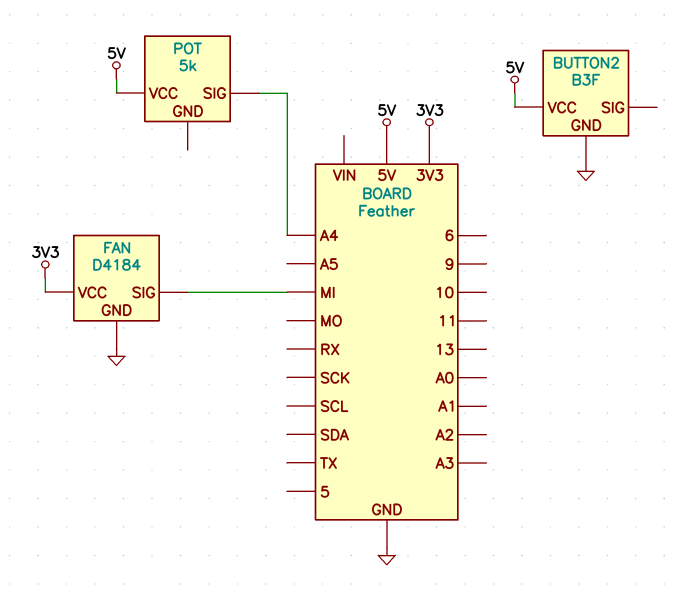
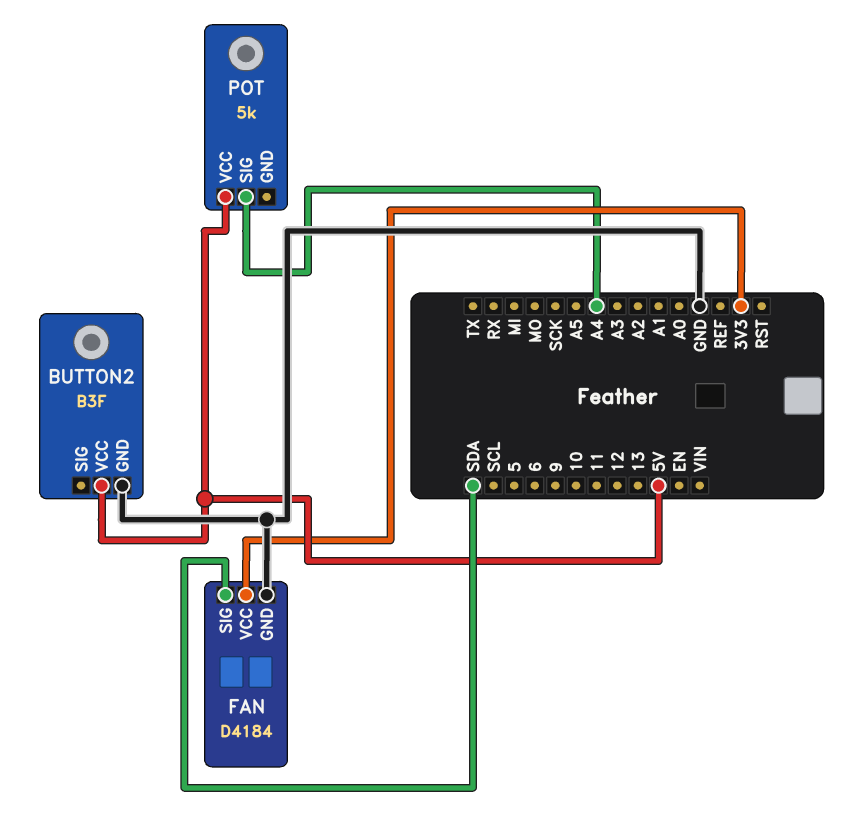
FAN pin SIG: MI -> SDA

